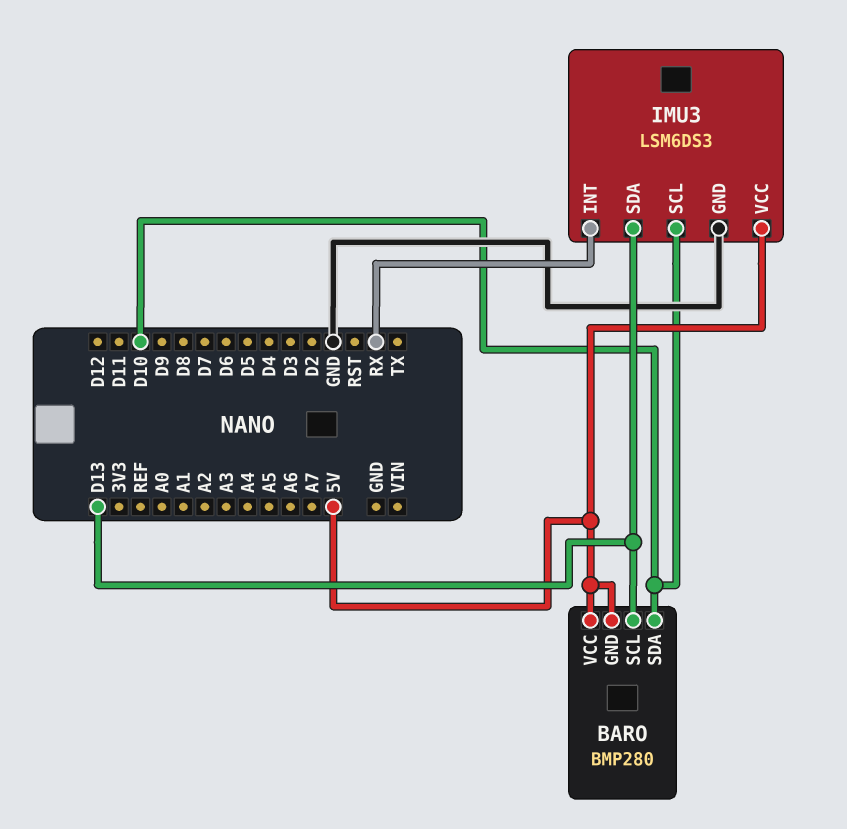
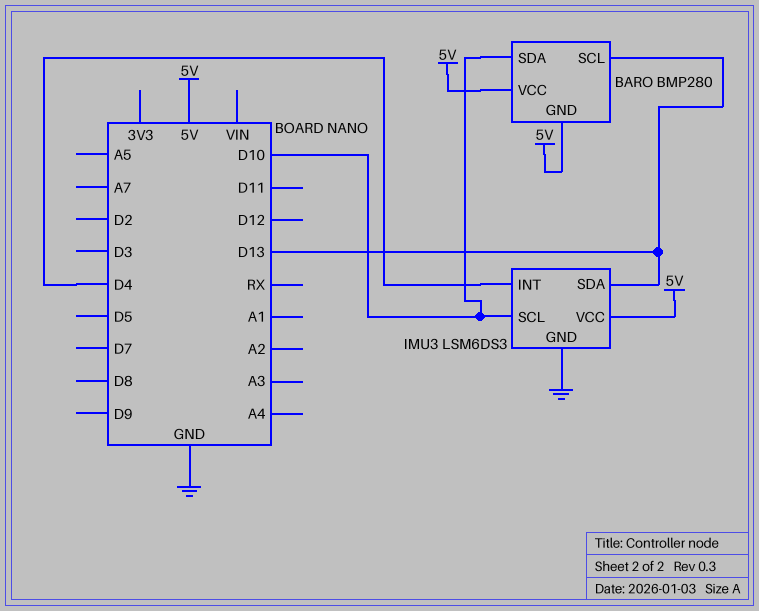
IMU3 pin INT: RX -> D4

